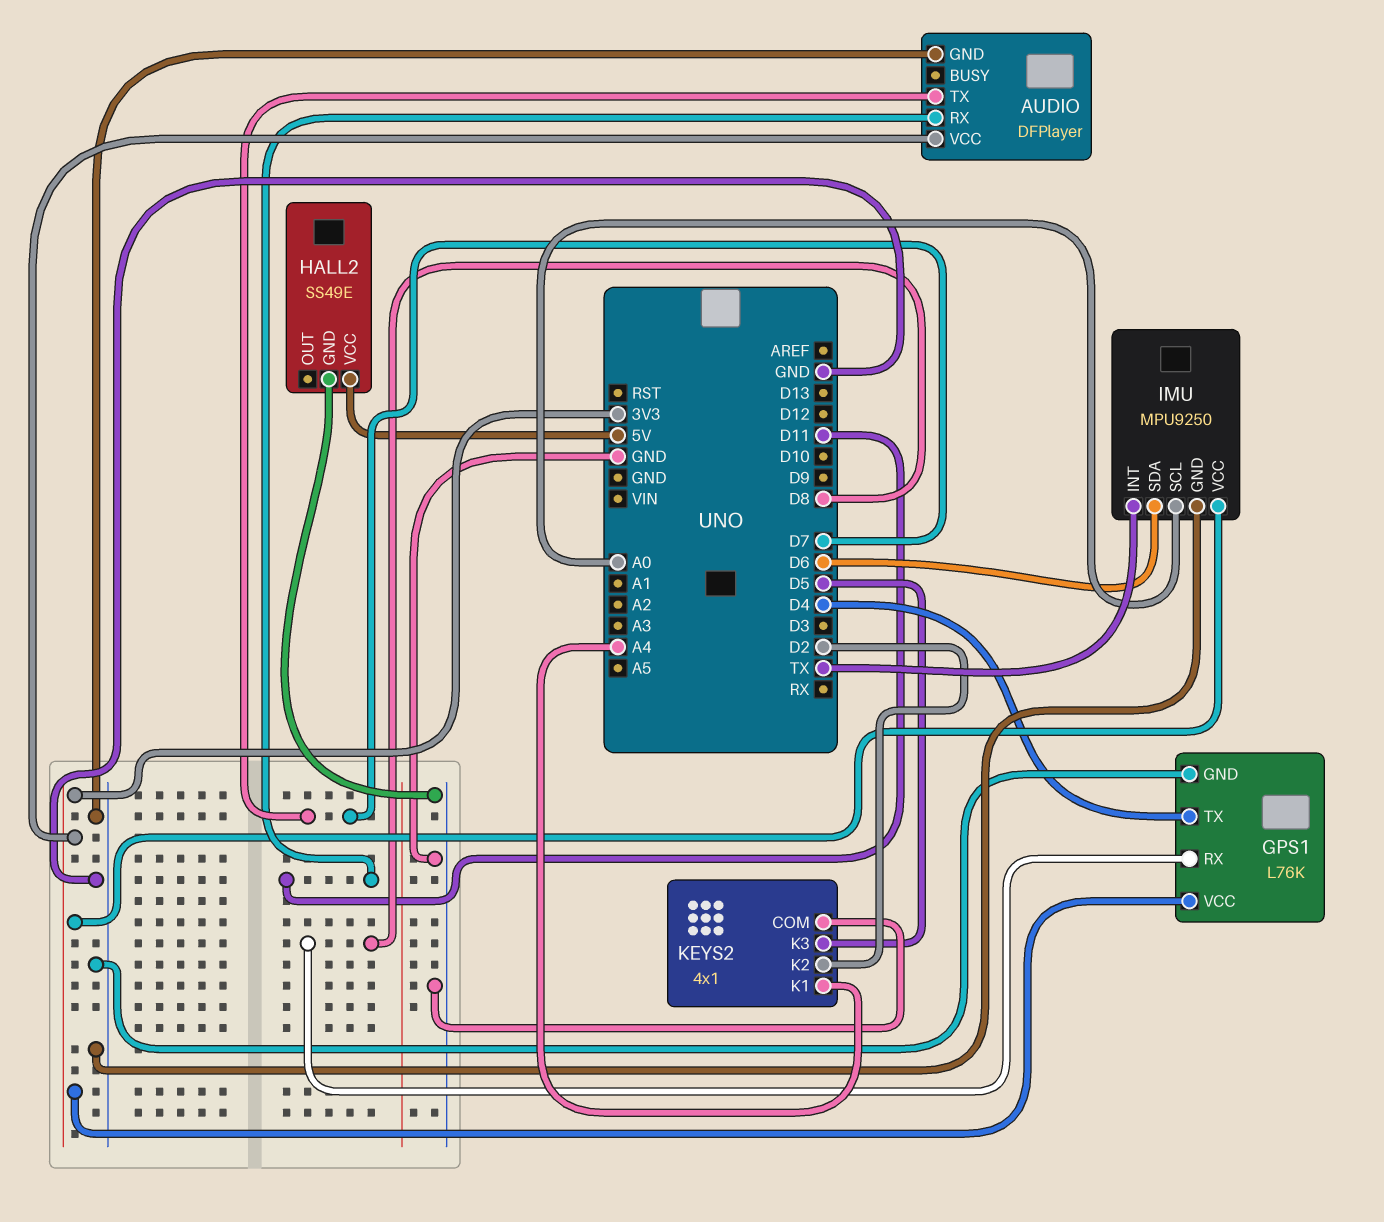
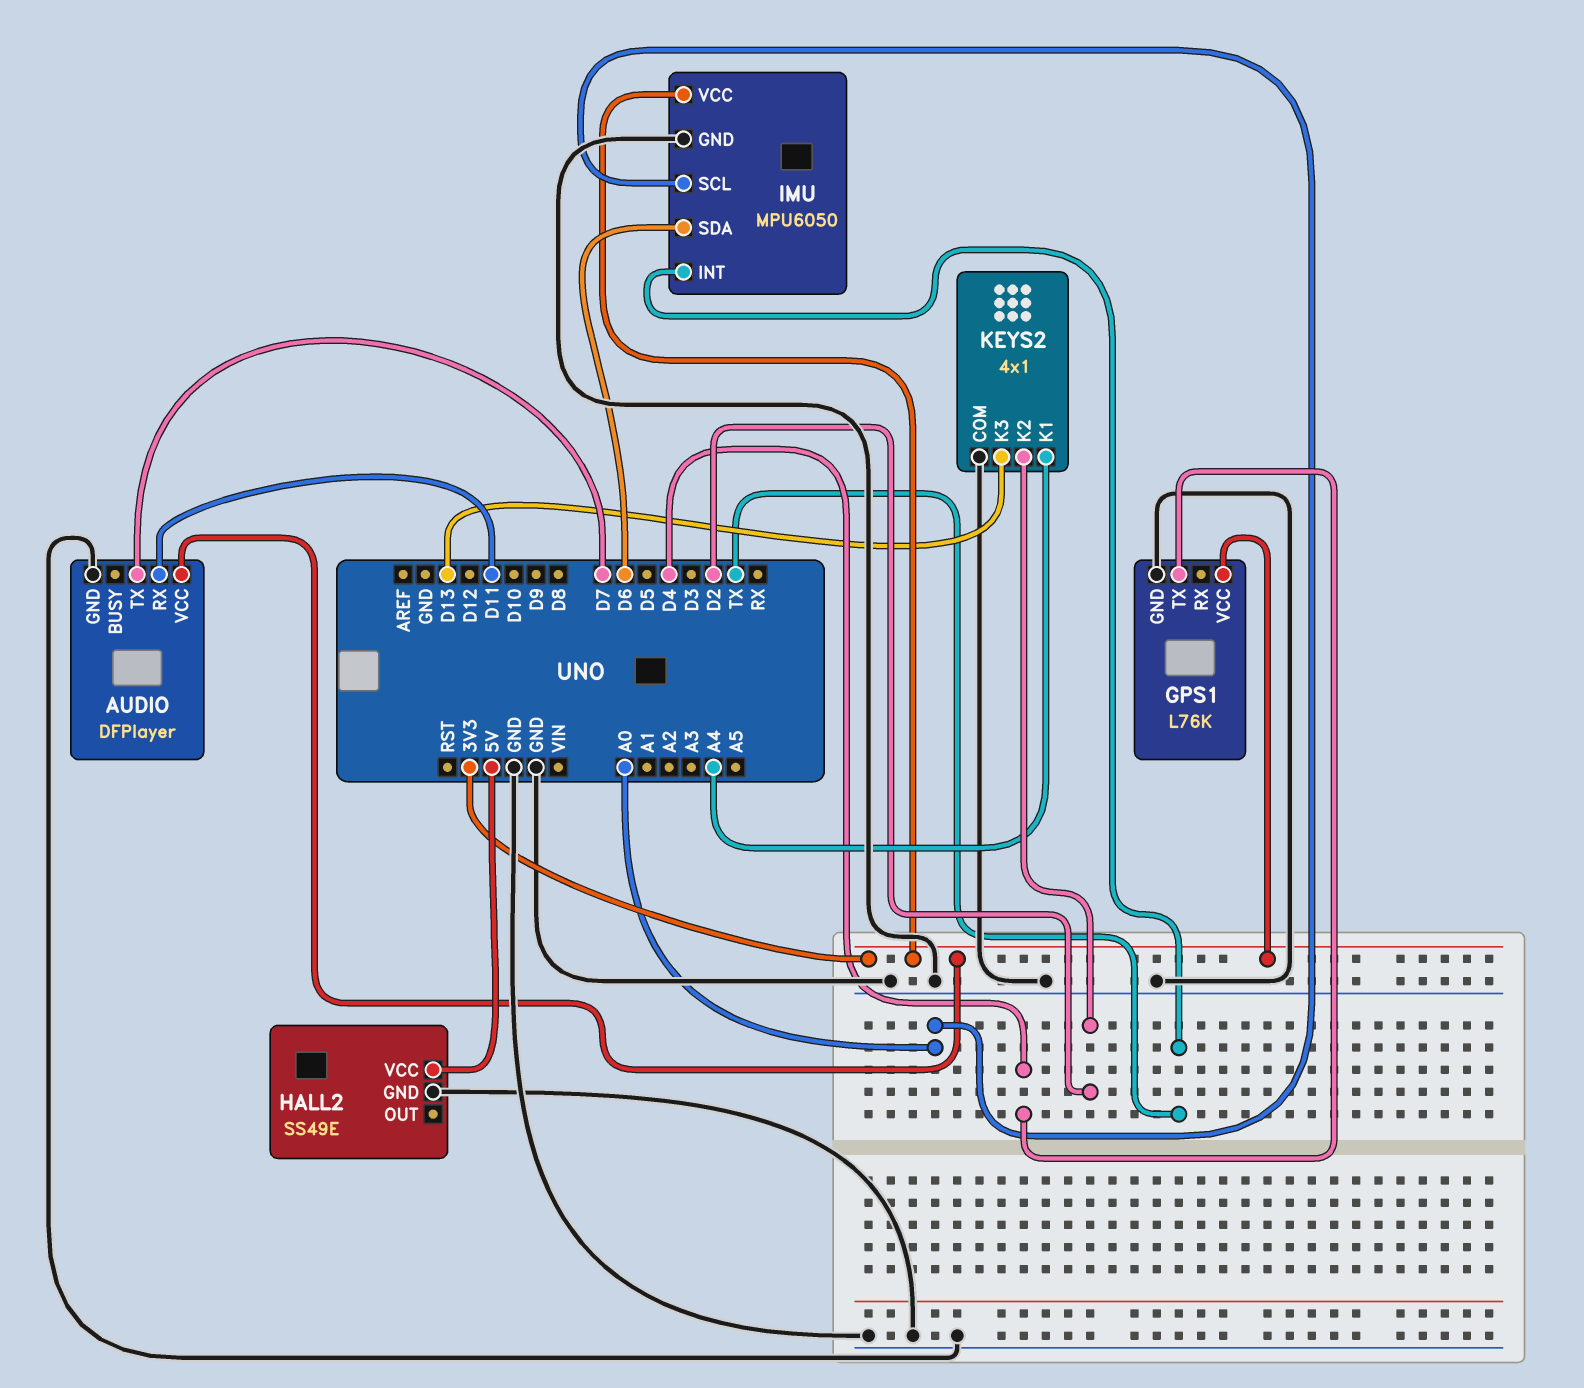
GPS1 pin RX: D8 -> none
IMU: MPU9250 -> MPU6050
KEYS2 pin K3: D5 -> D13

